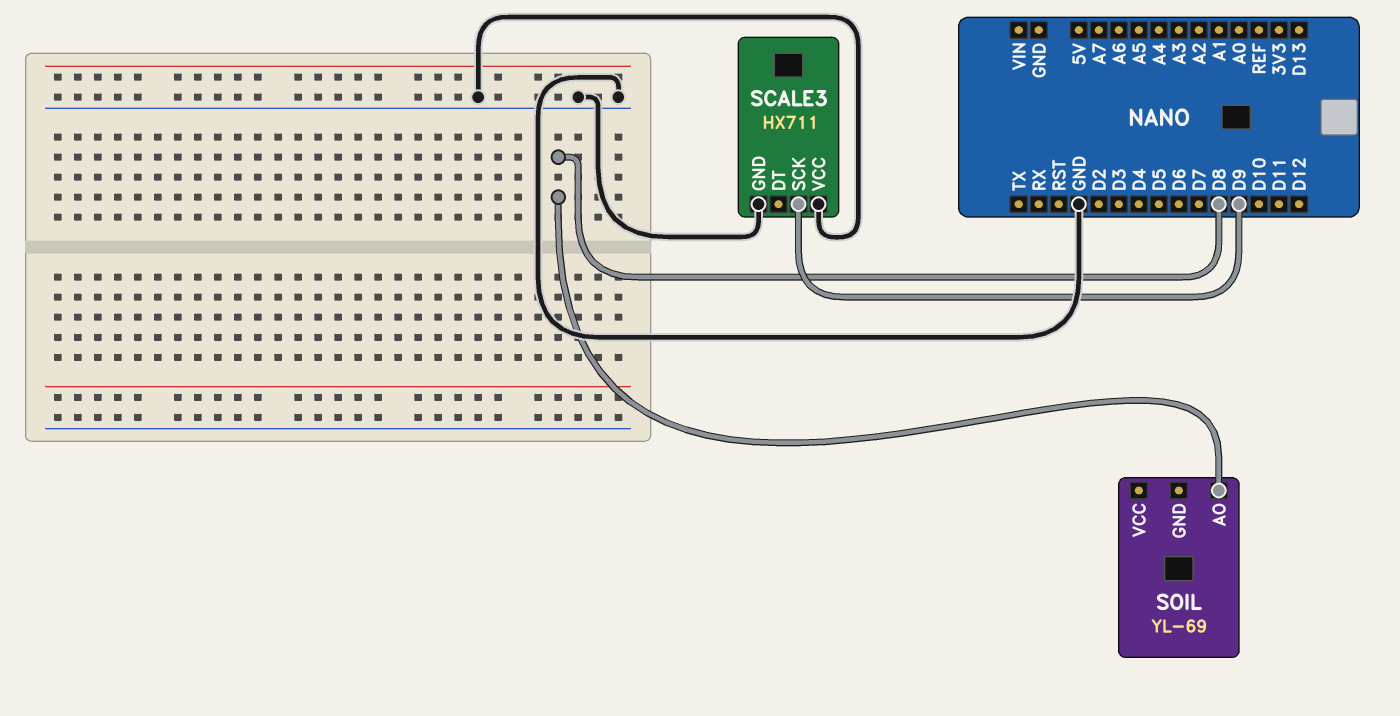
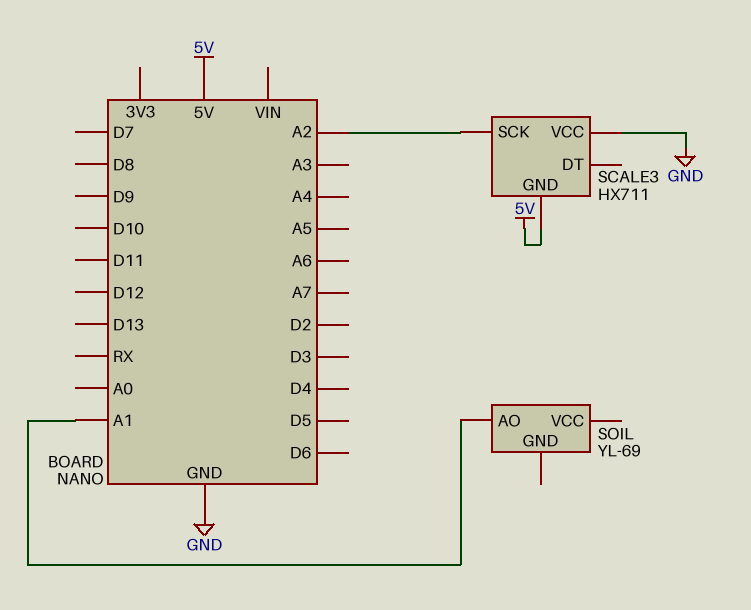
SCALE3 pin GND: GND -> 5V
SCALE3 pin SCK: D9 -> A2
SOIL pin AO: D8 -> A1

